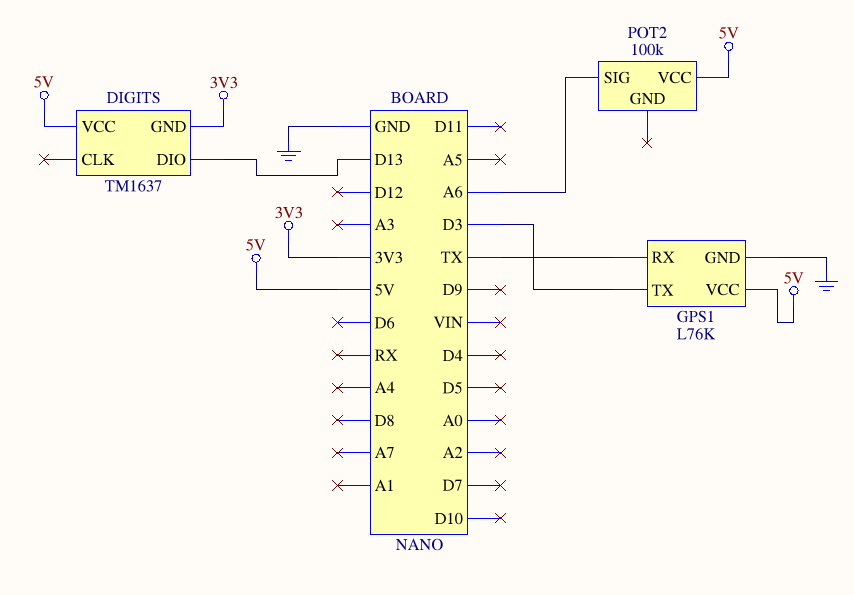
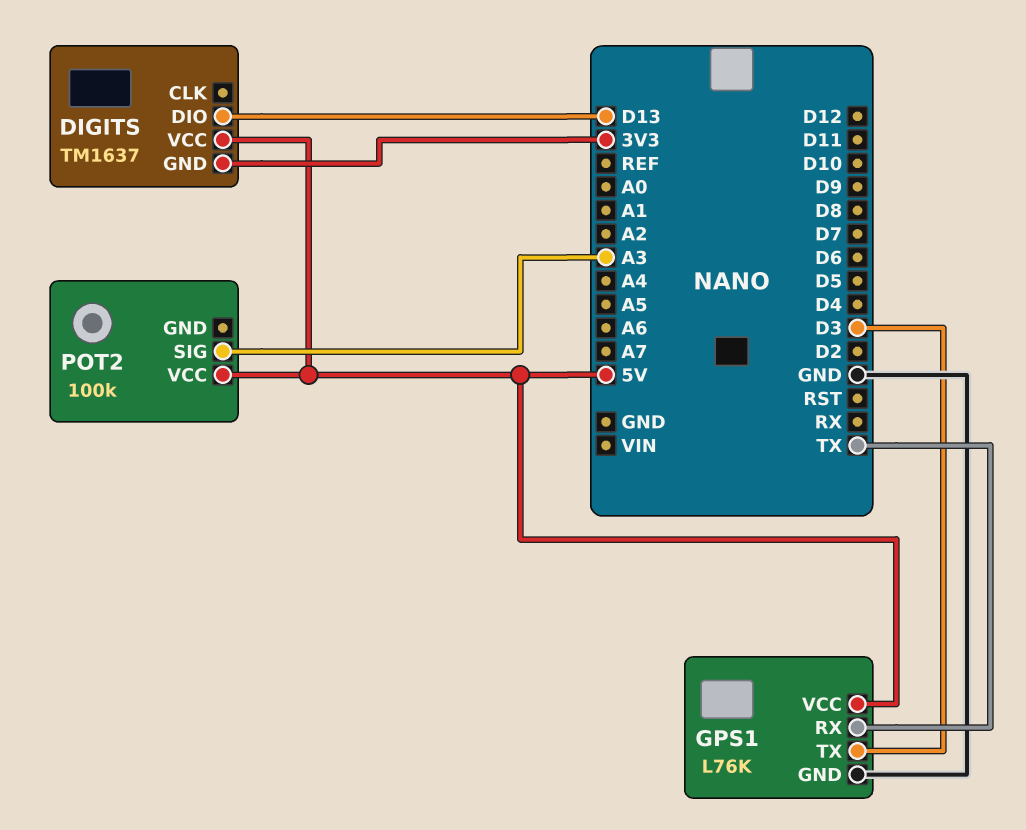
POT2 pin SIG: A6 -> A3

